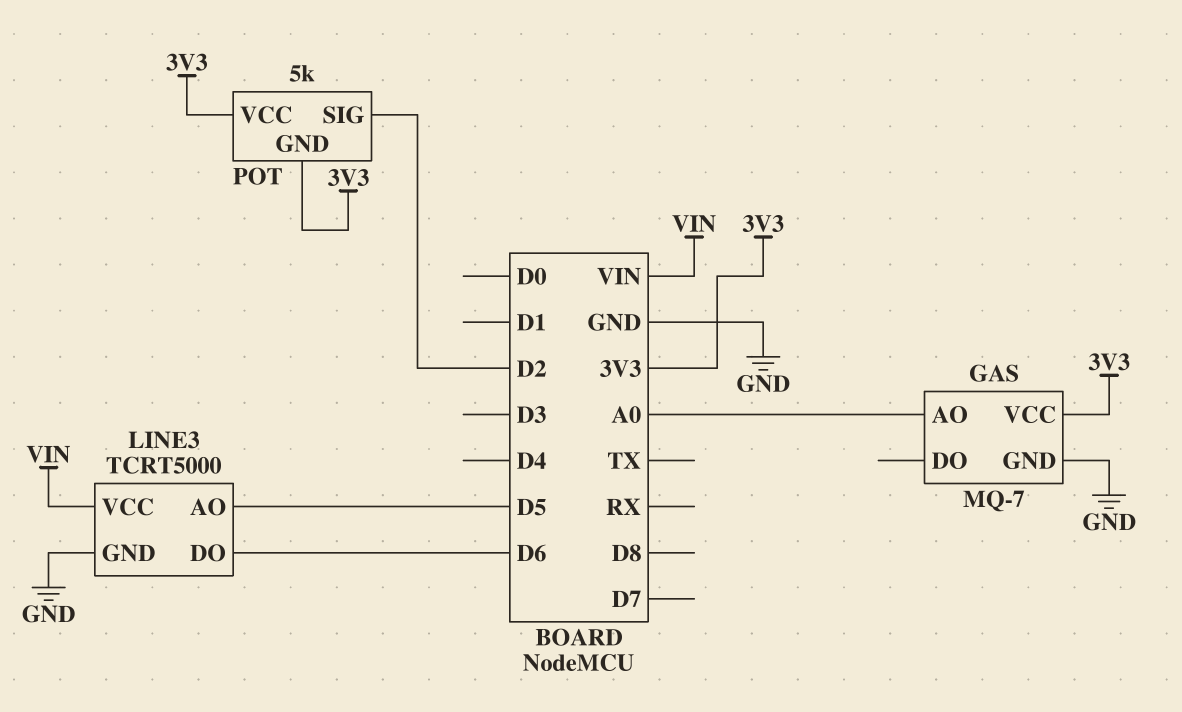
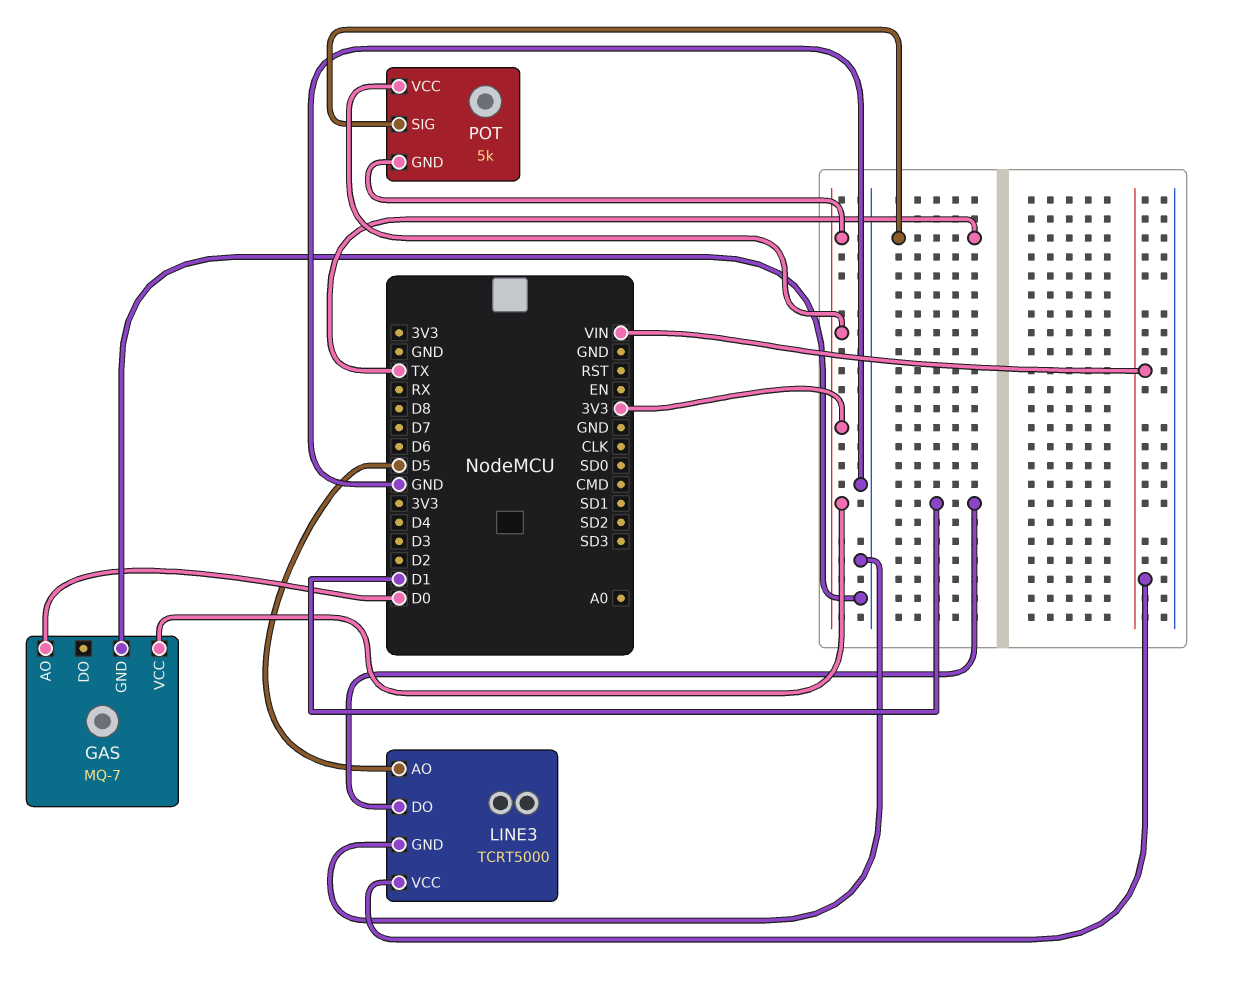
GAS pin AO: A0 -> D0
LINE3 pin DO: D6 -> D1
POT pin SIG: D2 -> TX

